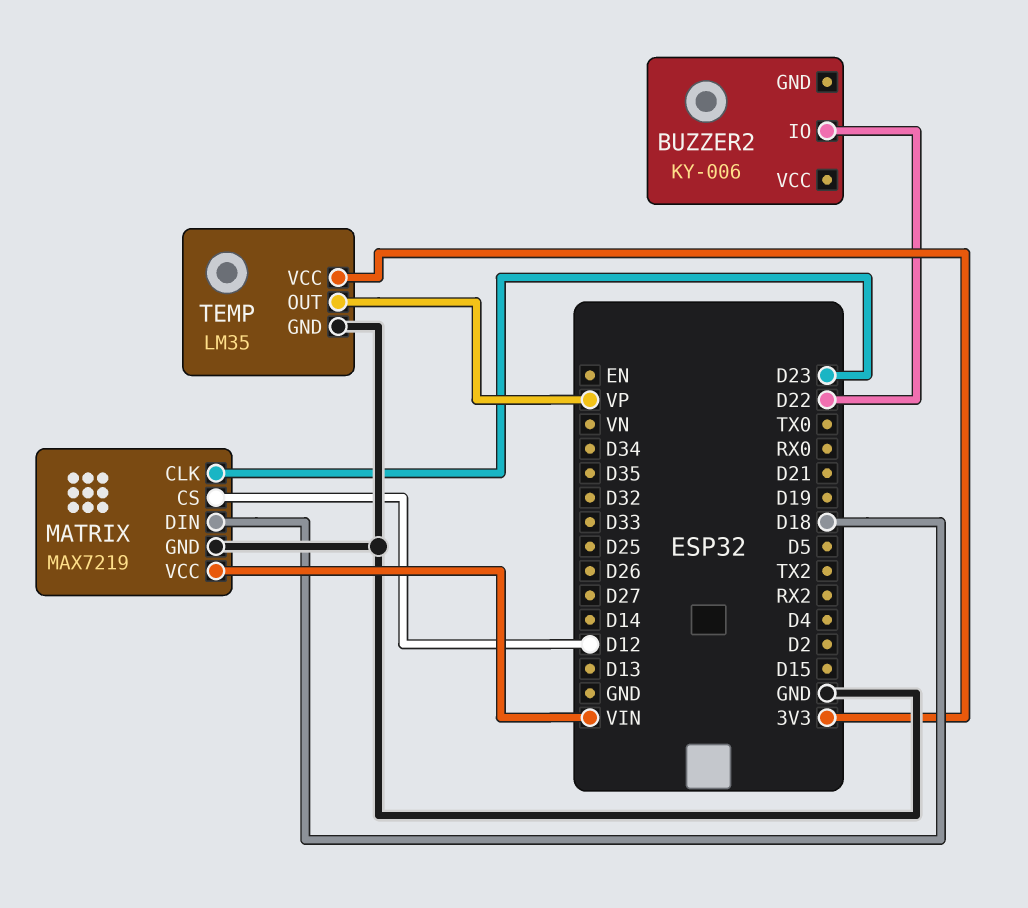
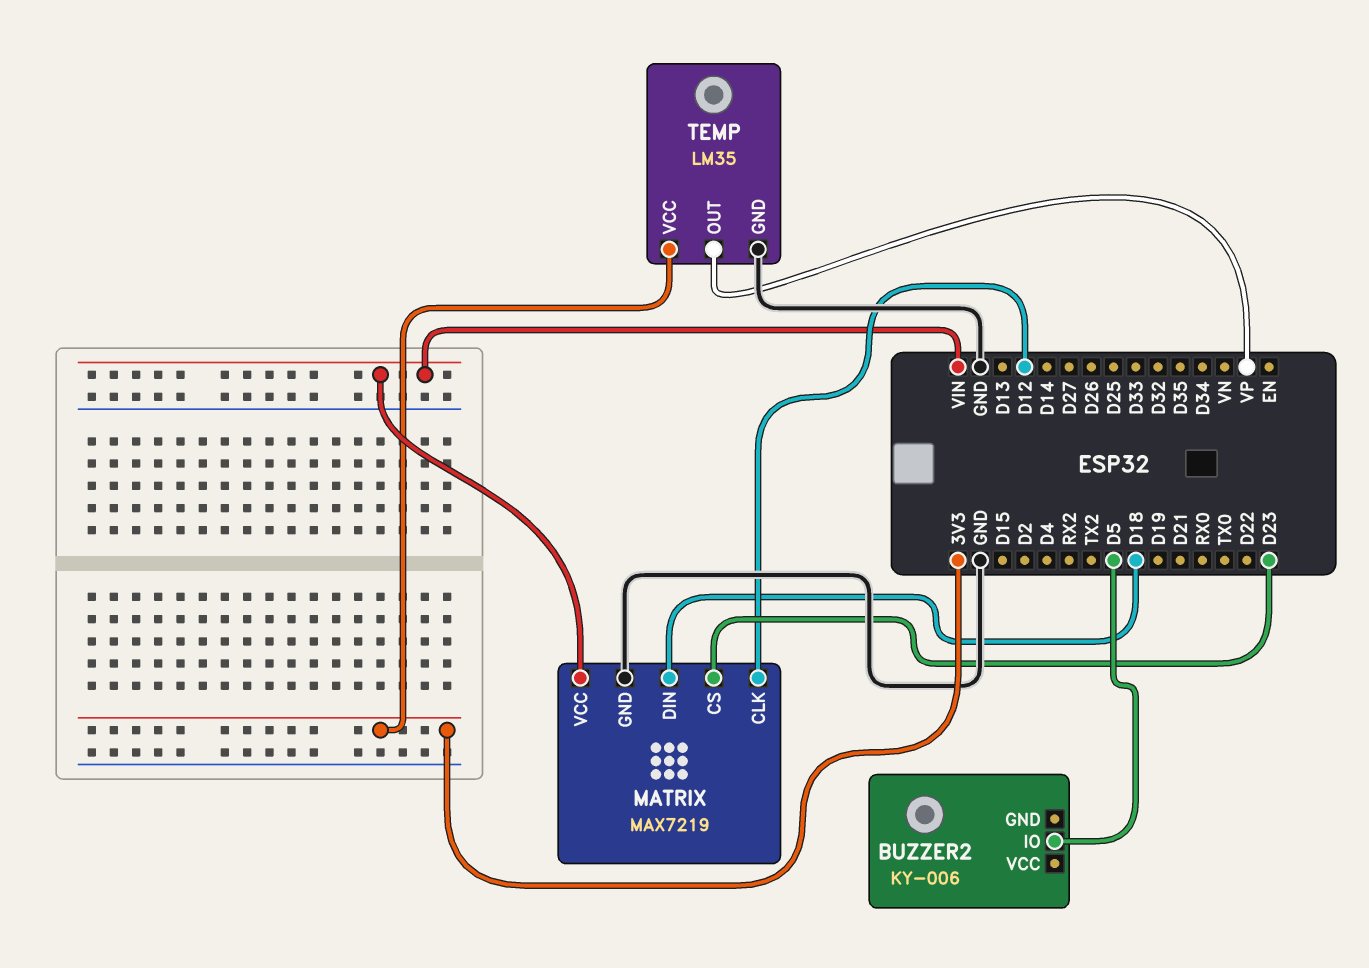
BUZZER2 pin IO: D22 -> D5
MATRIX pin CLK: D23 -> D12
MATRIX pin CS: D12 -> D23

